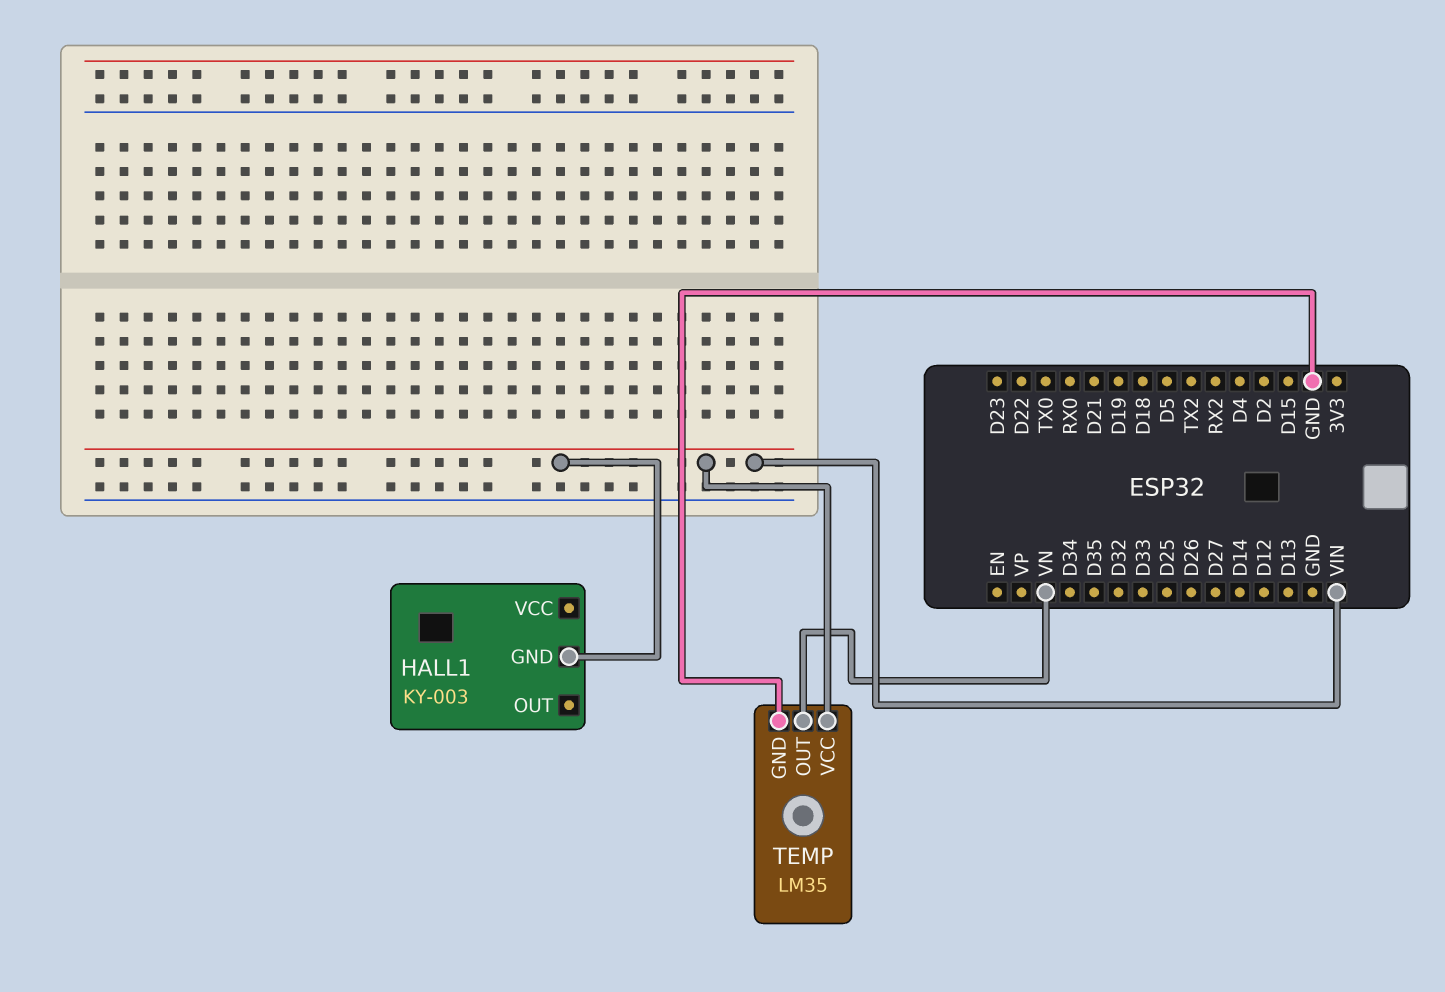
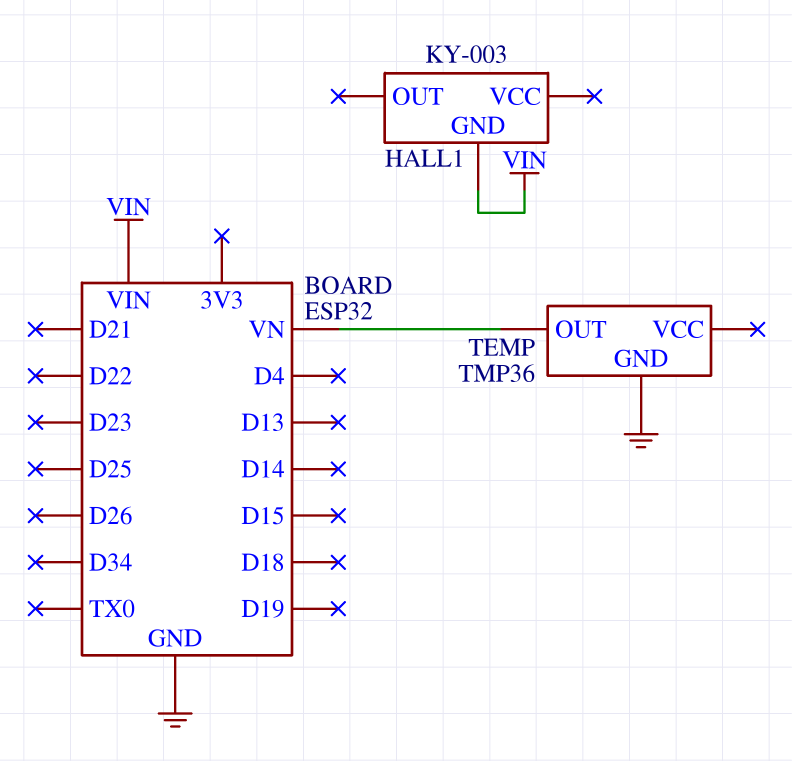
TEMP: LM35 -> TMP36
TEMP pin VCC: VIN -> none

